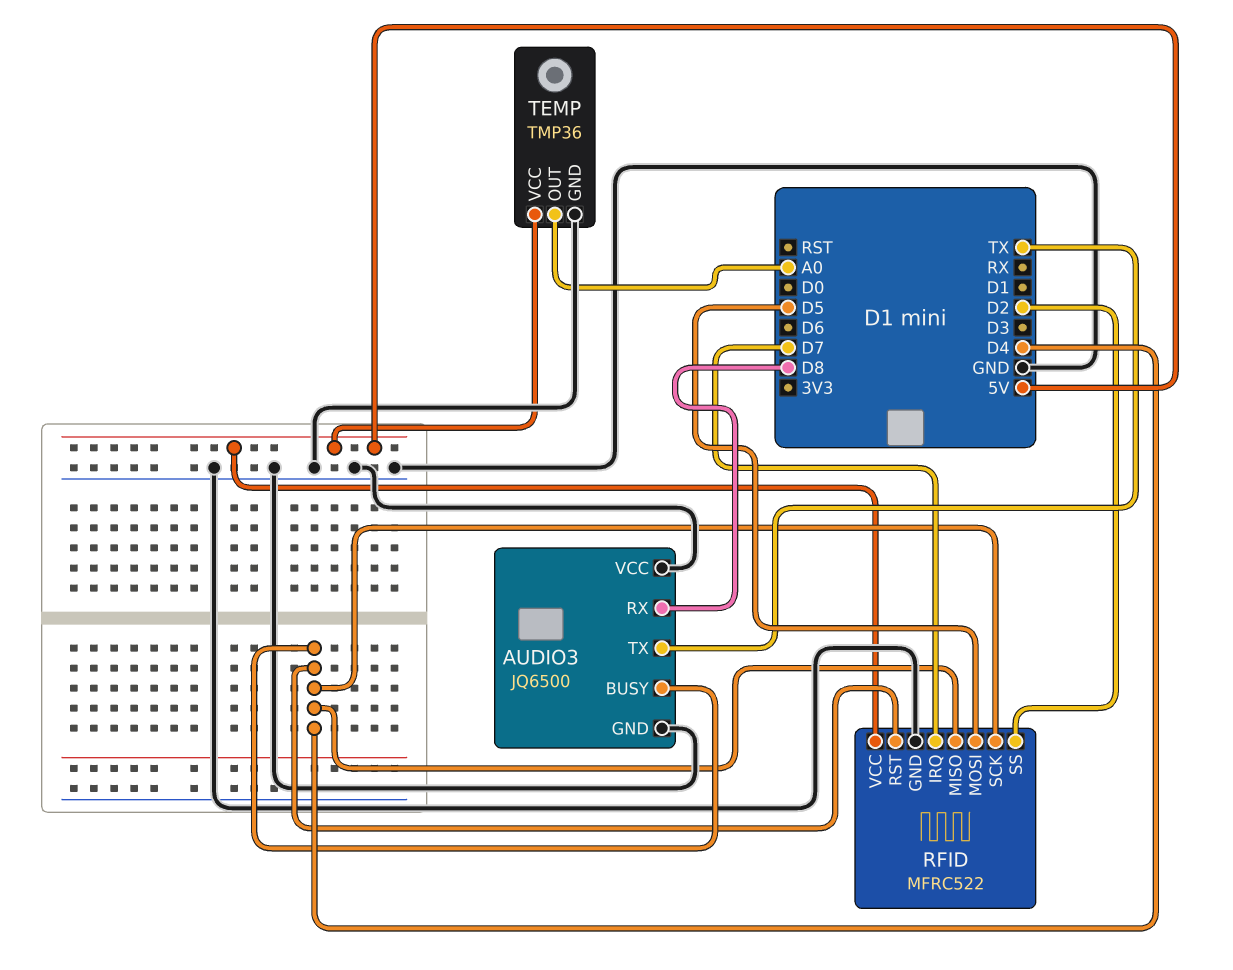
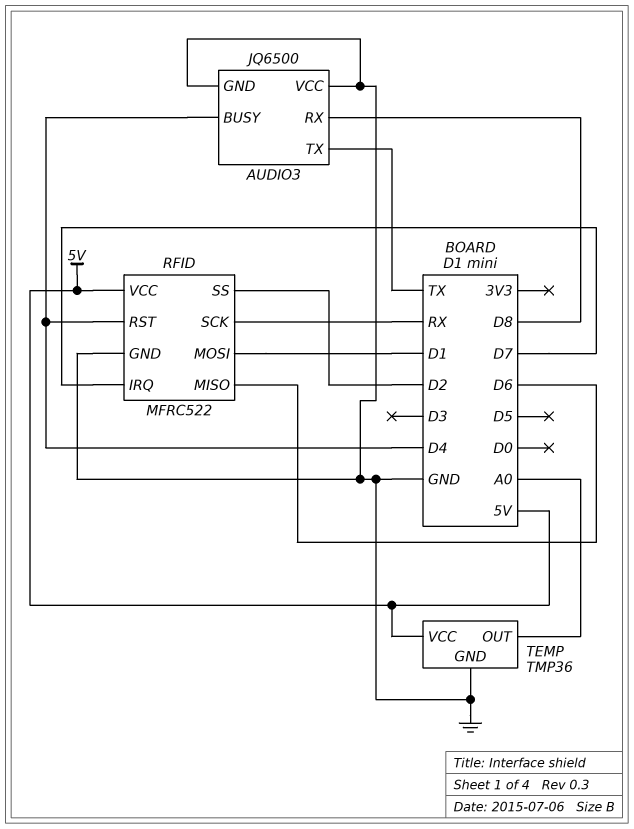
RFID pin MISO: D4 -> D6
RFID pin MOSI: D5 -> D1
RFID pin SCK: D4 -> RX

